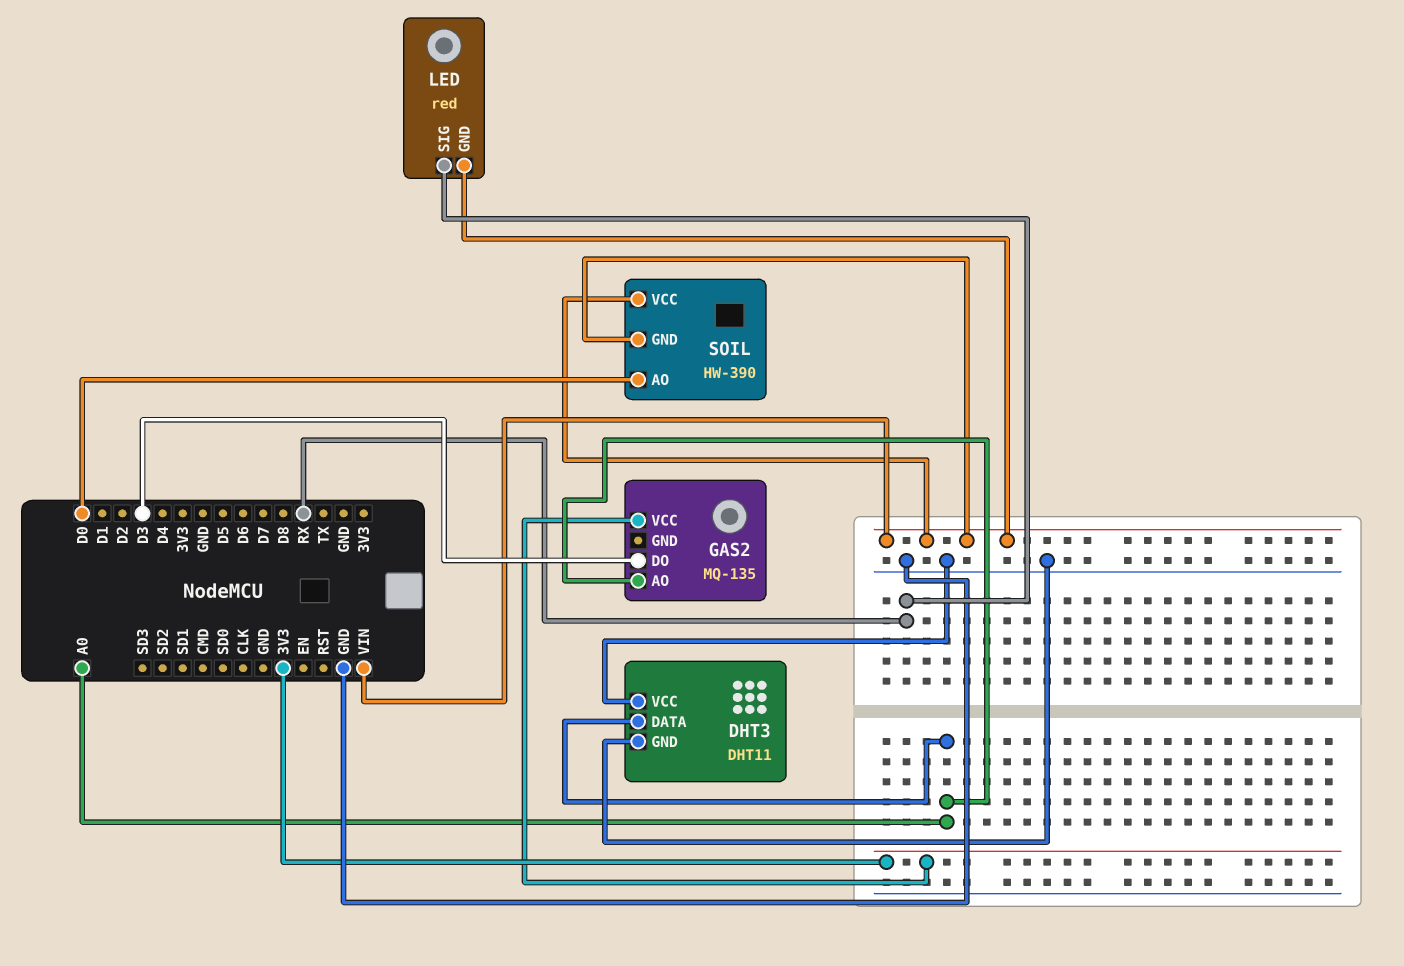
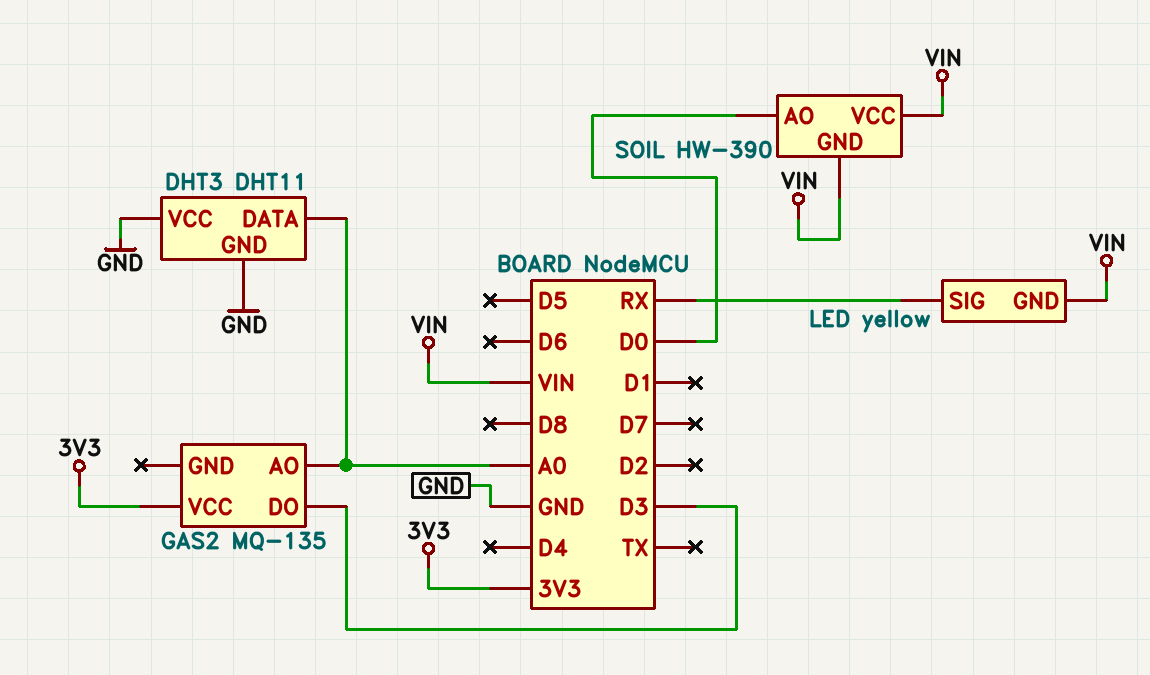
LED: red -> yellow

